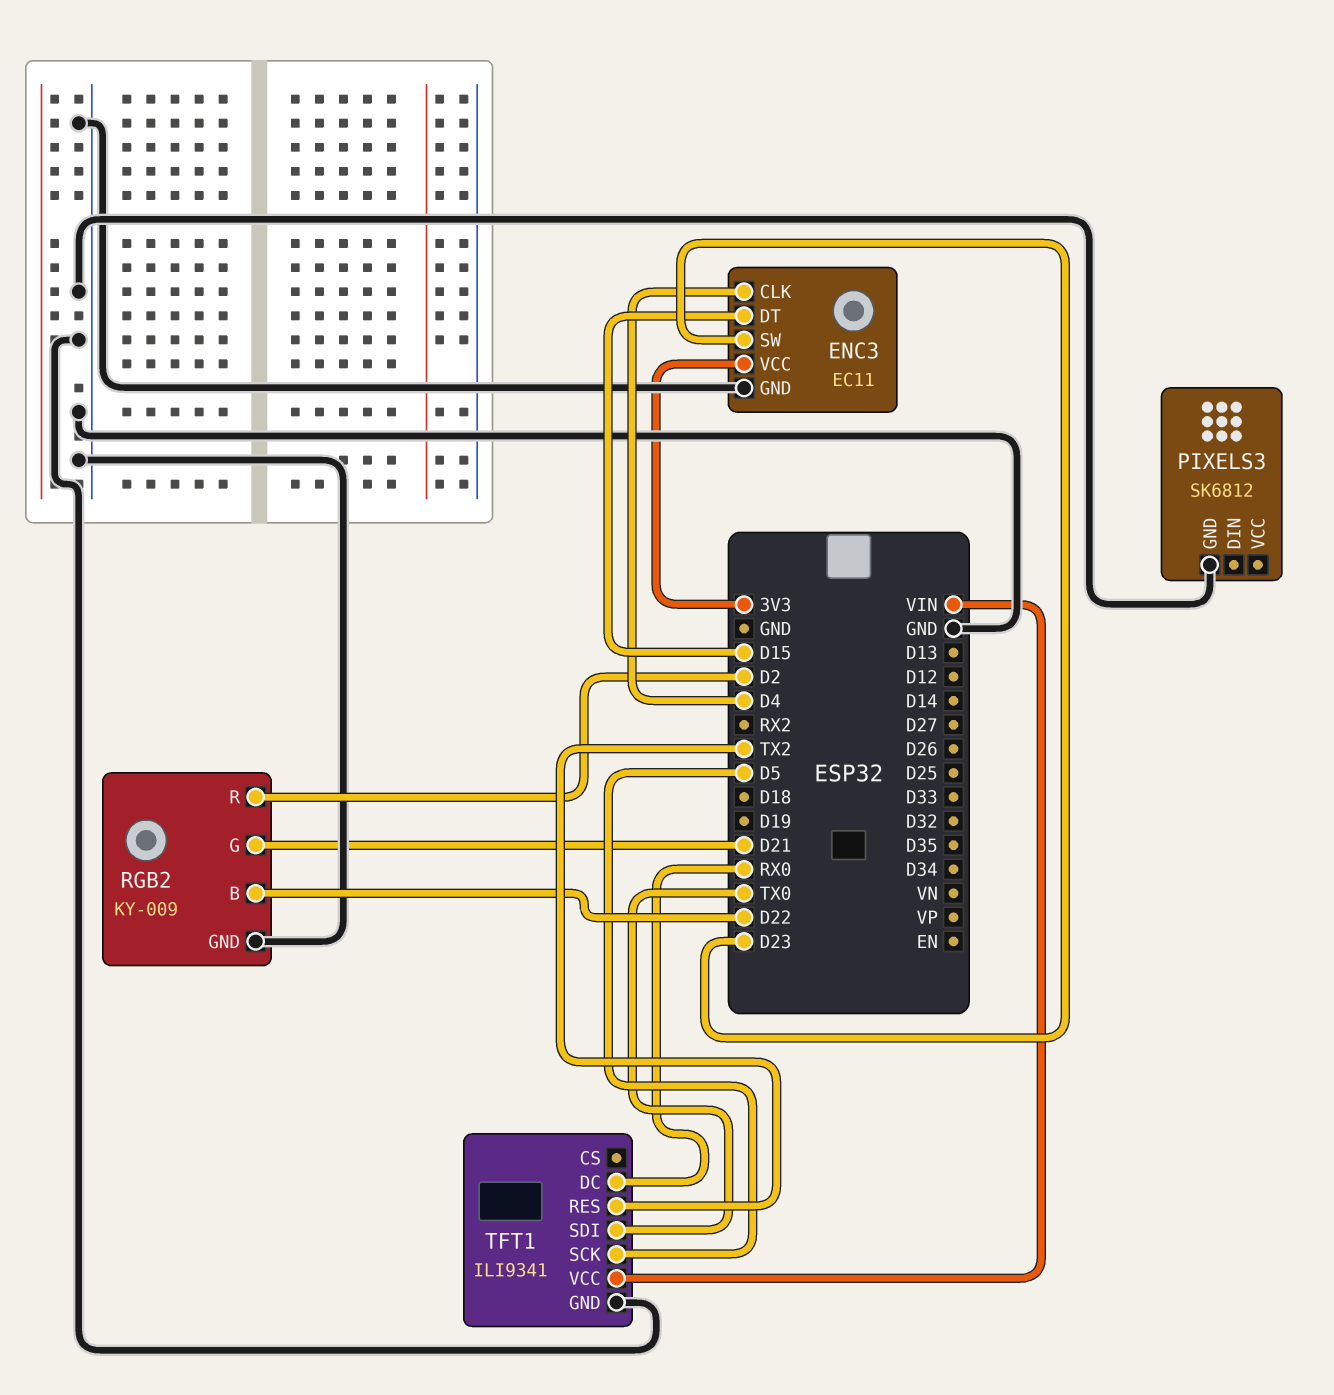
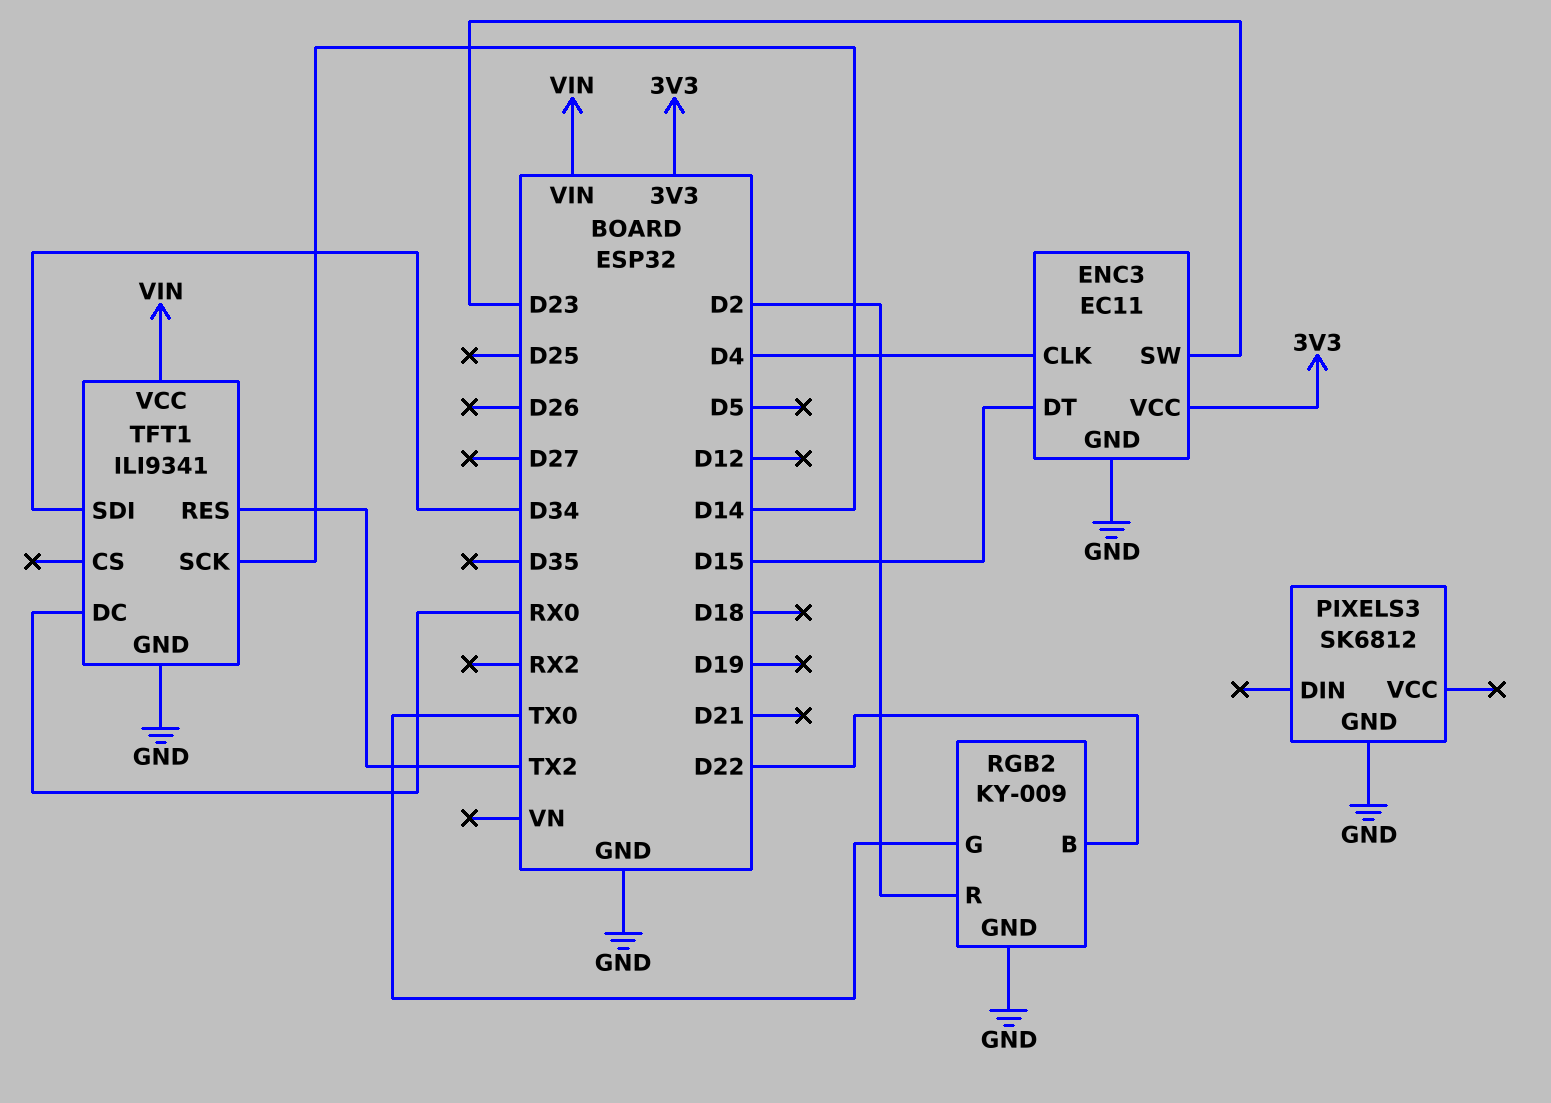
RGB2 pin G: D21 -> TX0
TFT1 pin SCK: D5 -> D14
TFT1 pin SDI: TX0 -> D34

